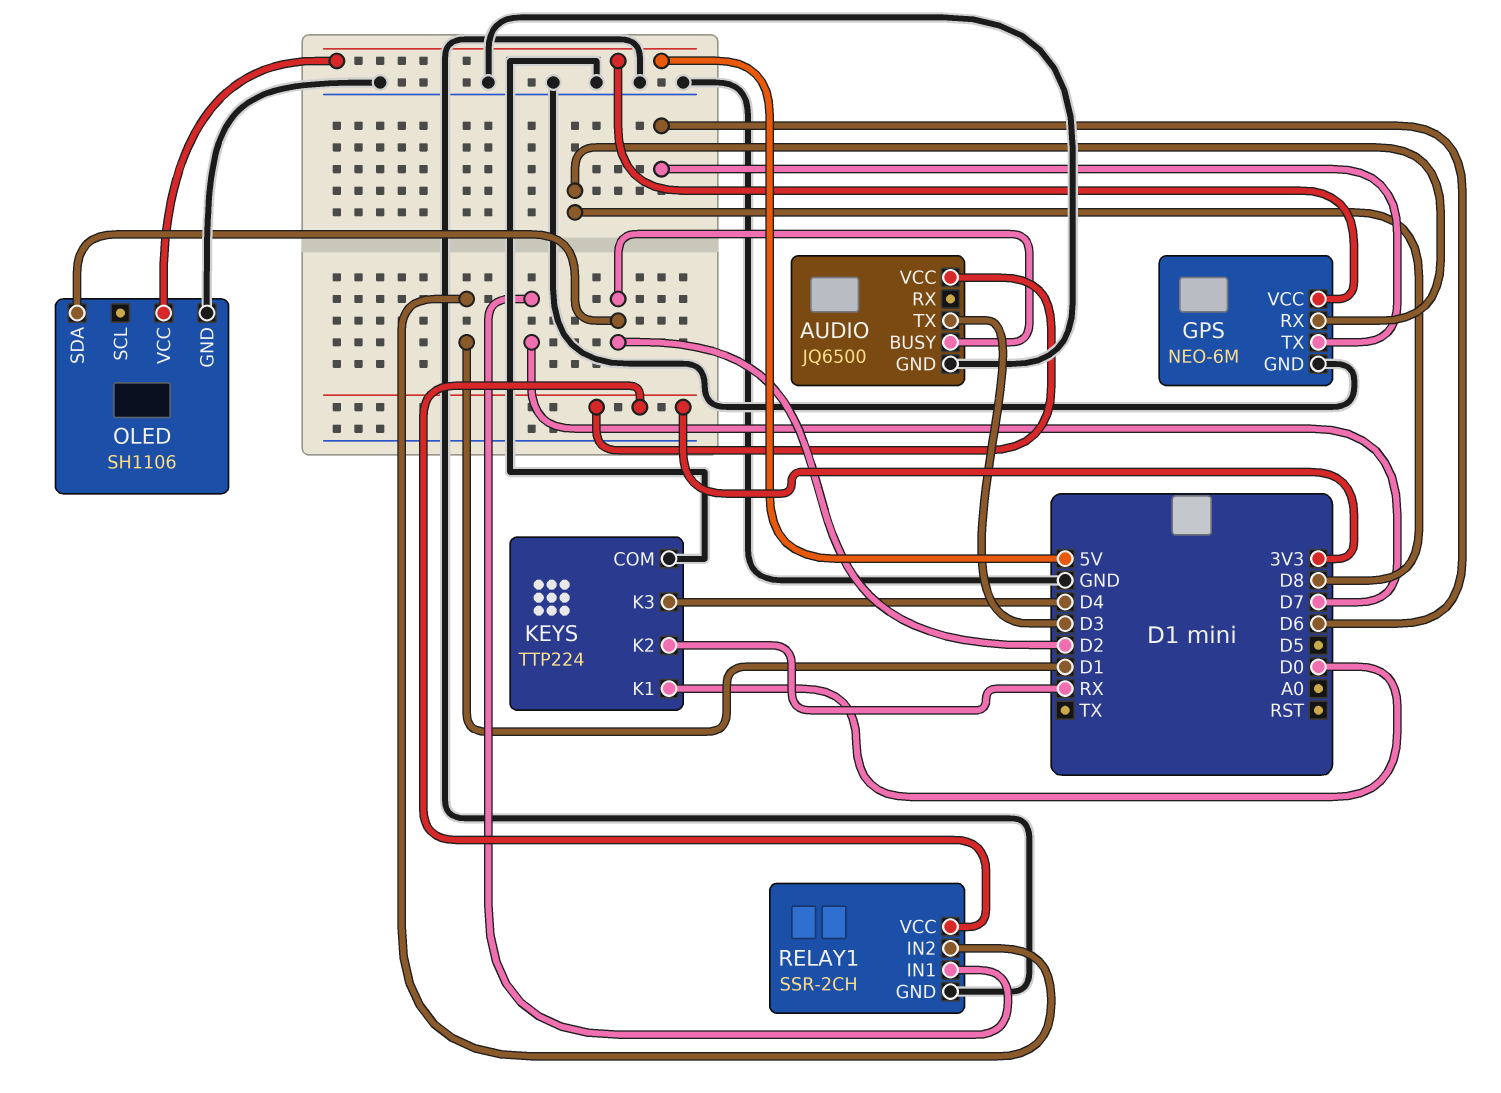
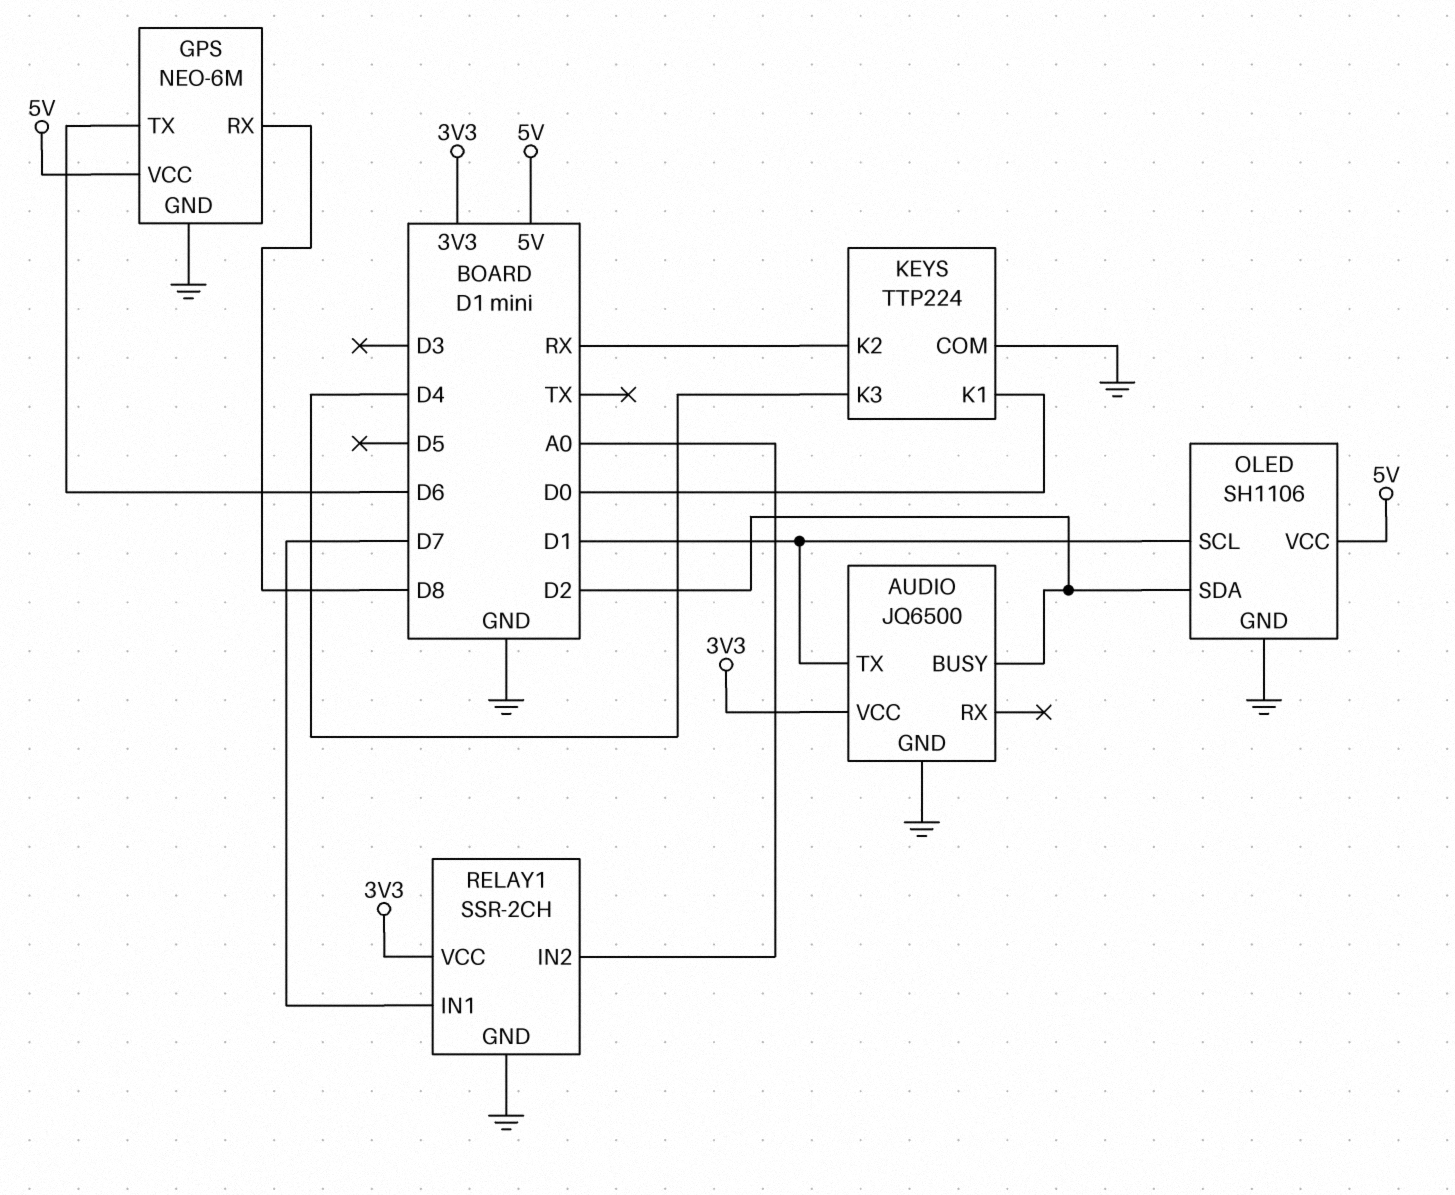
AUDIO pin TX: D3 -> D1
OLED pin SCL: none -> D1
RELAY1 pin IN2: D1 -> A0

